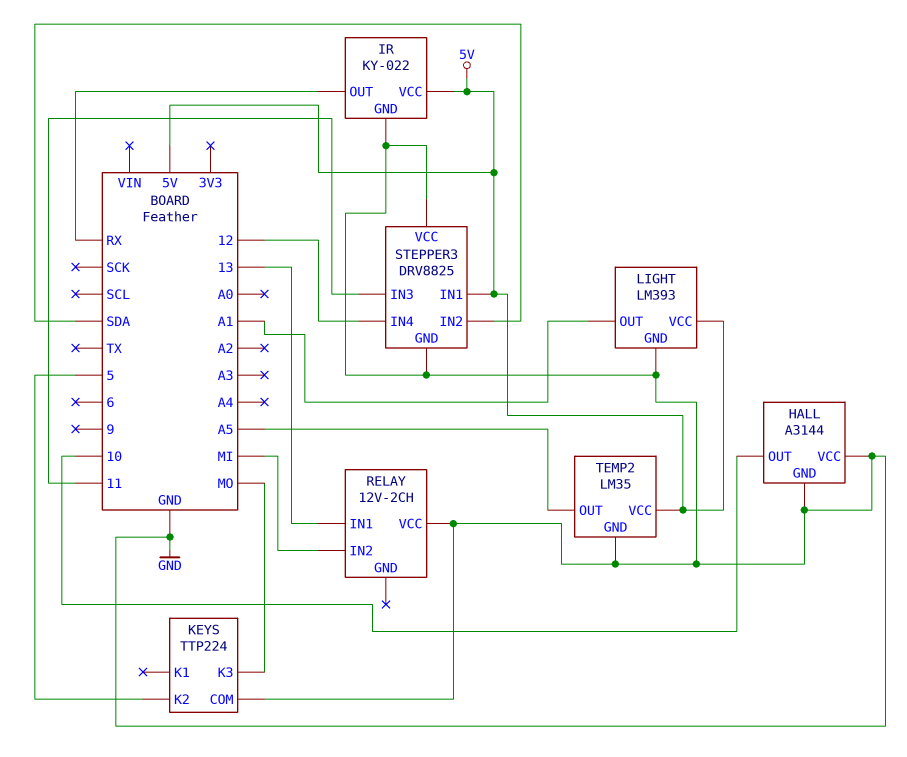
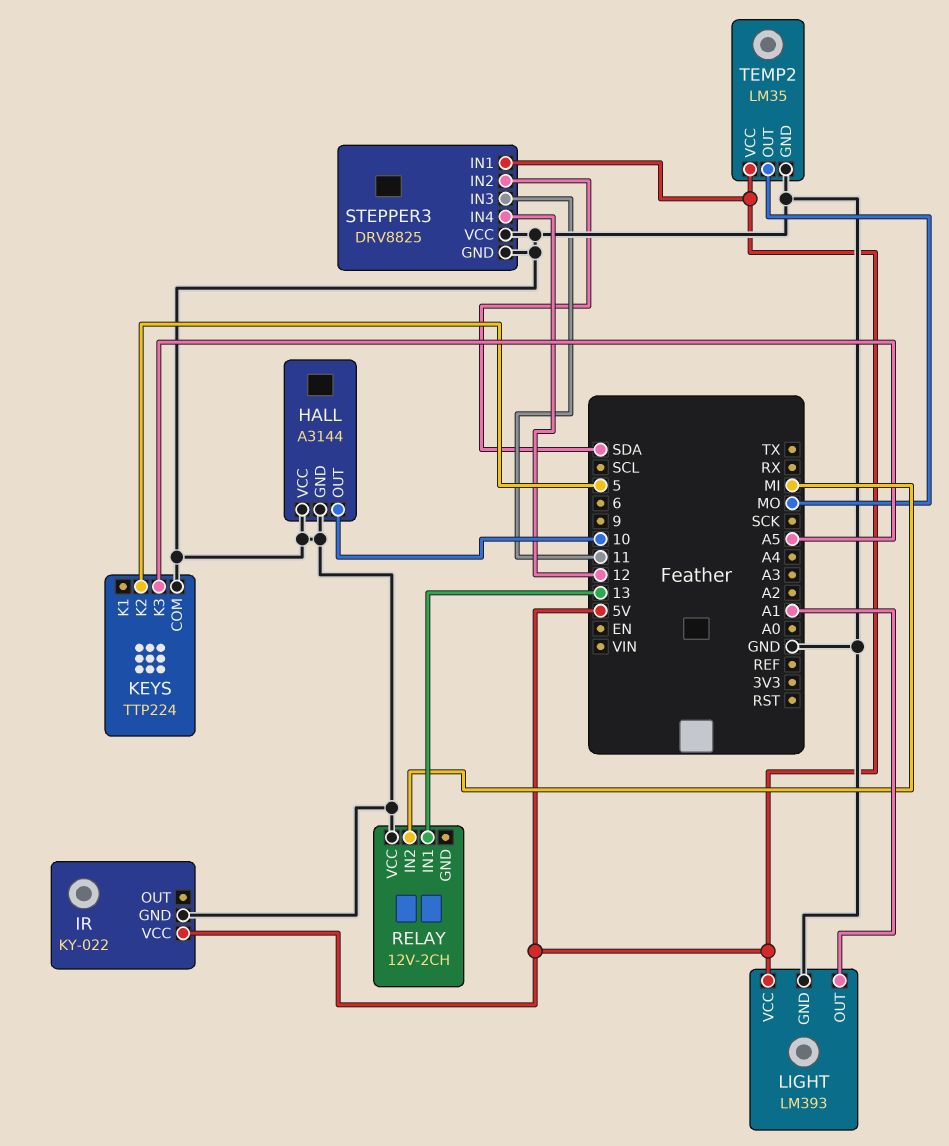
IR pin OUT: RX -> none
KEYS pin K3: MO -> A5
TEMP2 pin OUT: A5 -> MO

